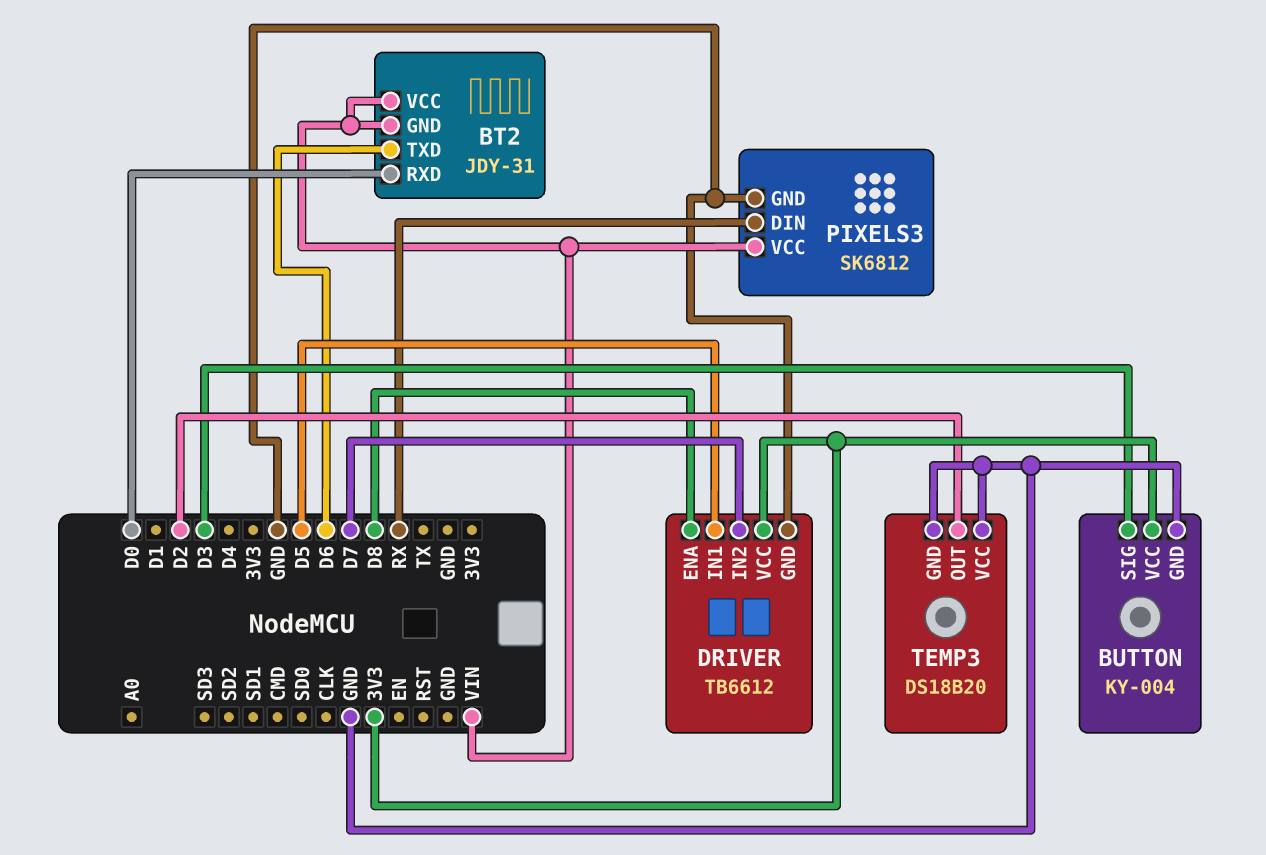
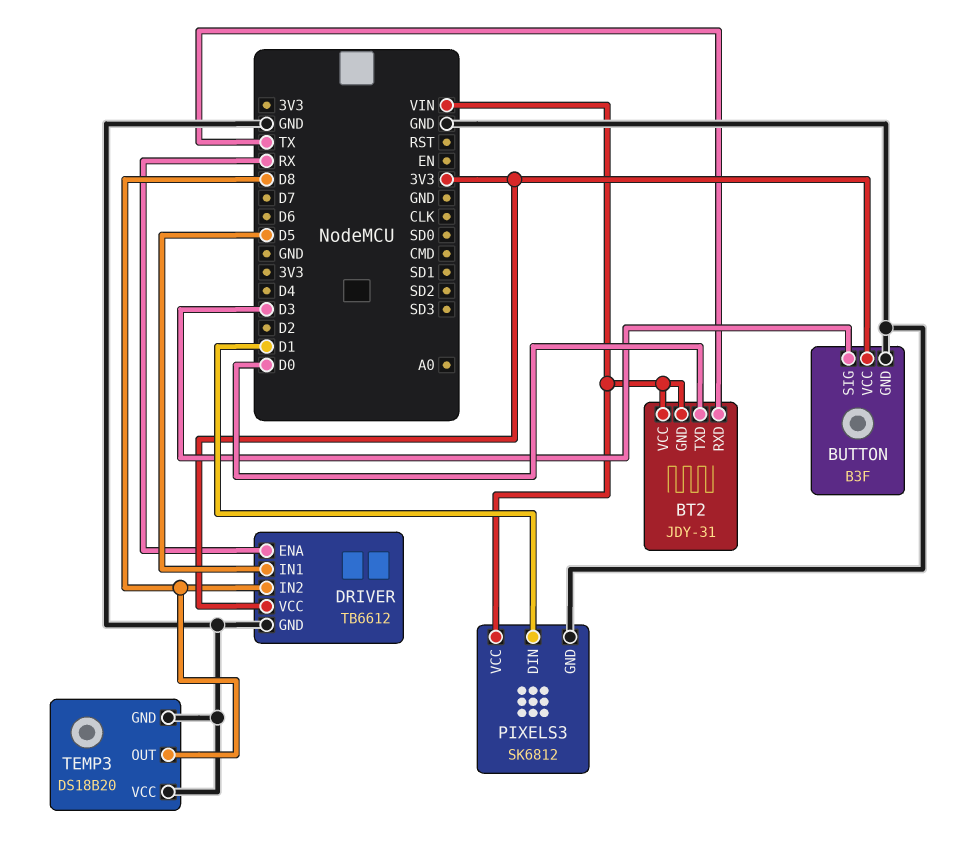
BT2 pin RXD: D0 -> TX
BT2 pin TXD: D6 -> D0
BUTTON: KY-004 -> B3F
DRIVER pin ENA: D8 -> RX
DRIVER pin IN2: D7 -> D8
PIXELS3 pin DIN: RX -> D1
TEMP3 pin OUT: D2 -> D8

